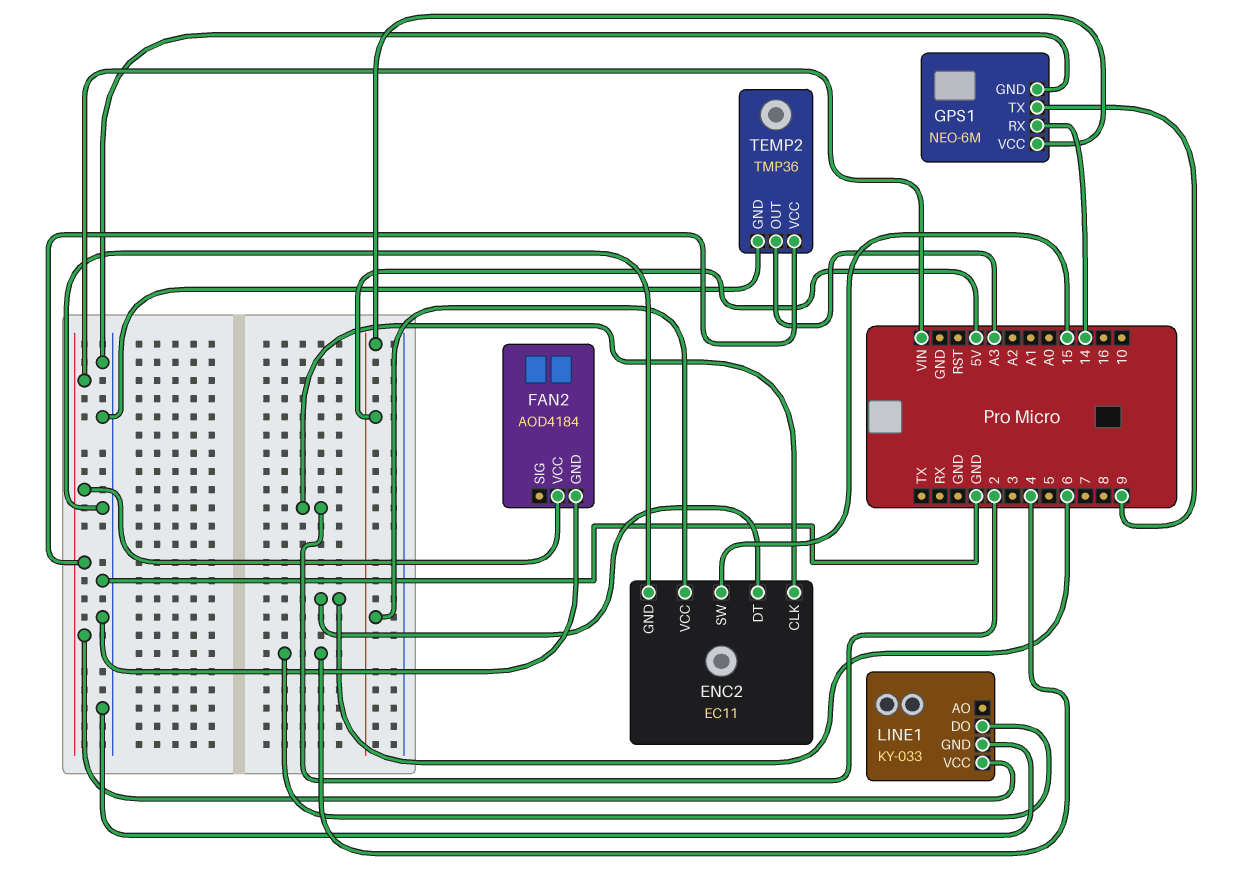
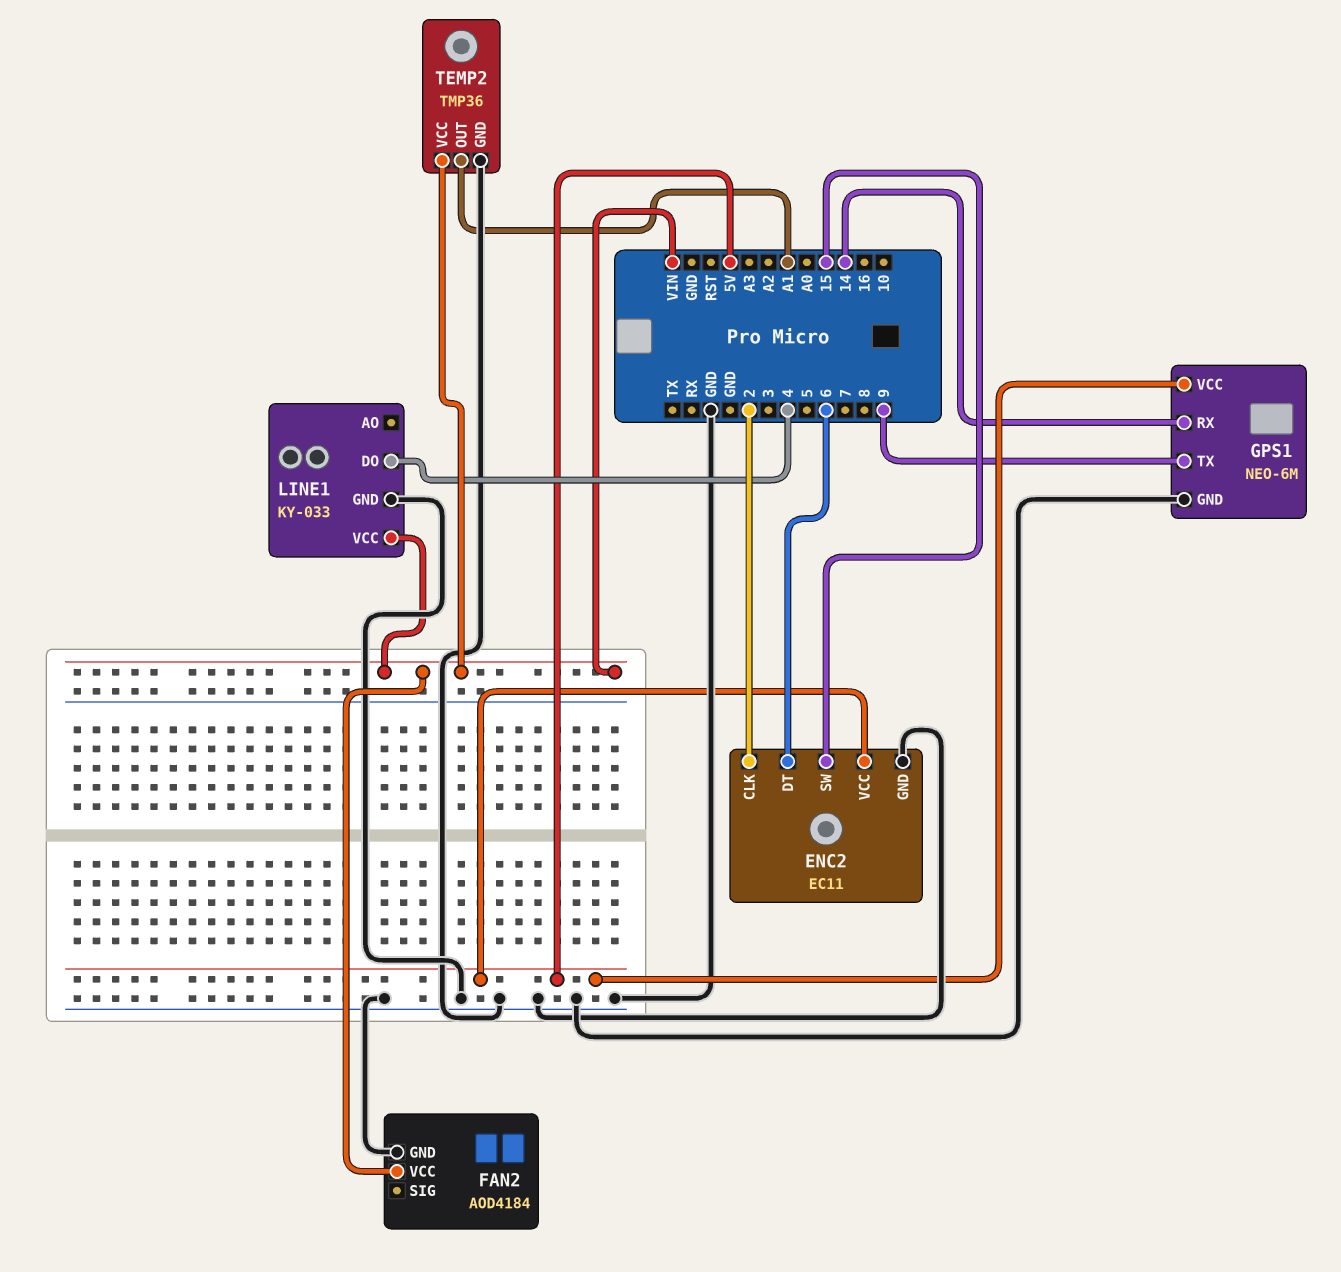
TEMP2 pin OUT: A3 -> A1

